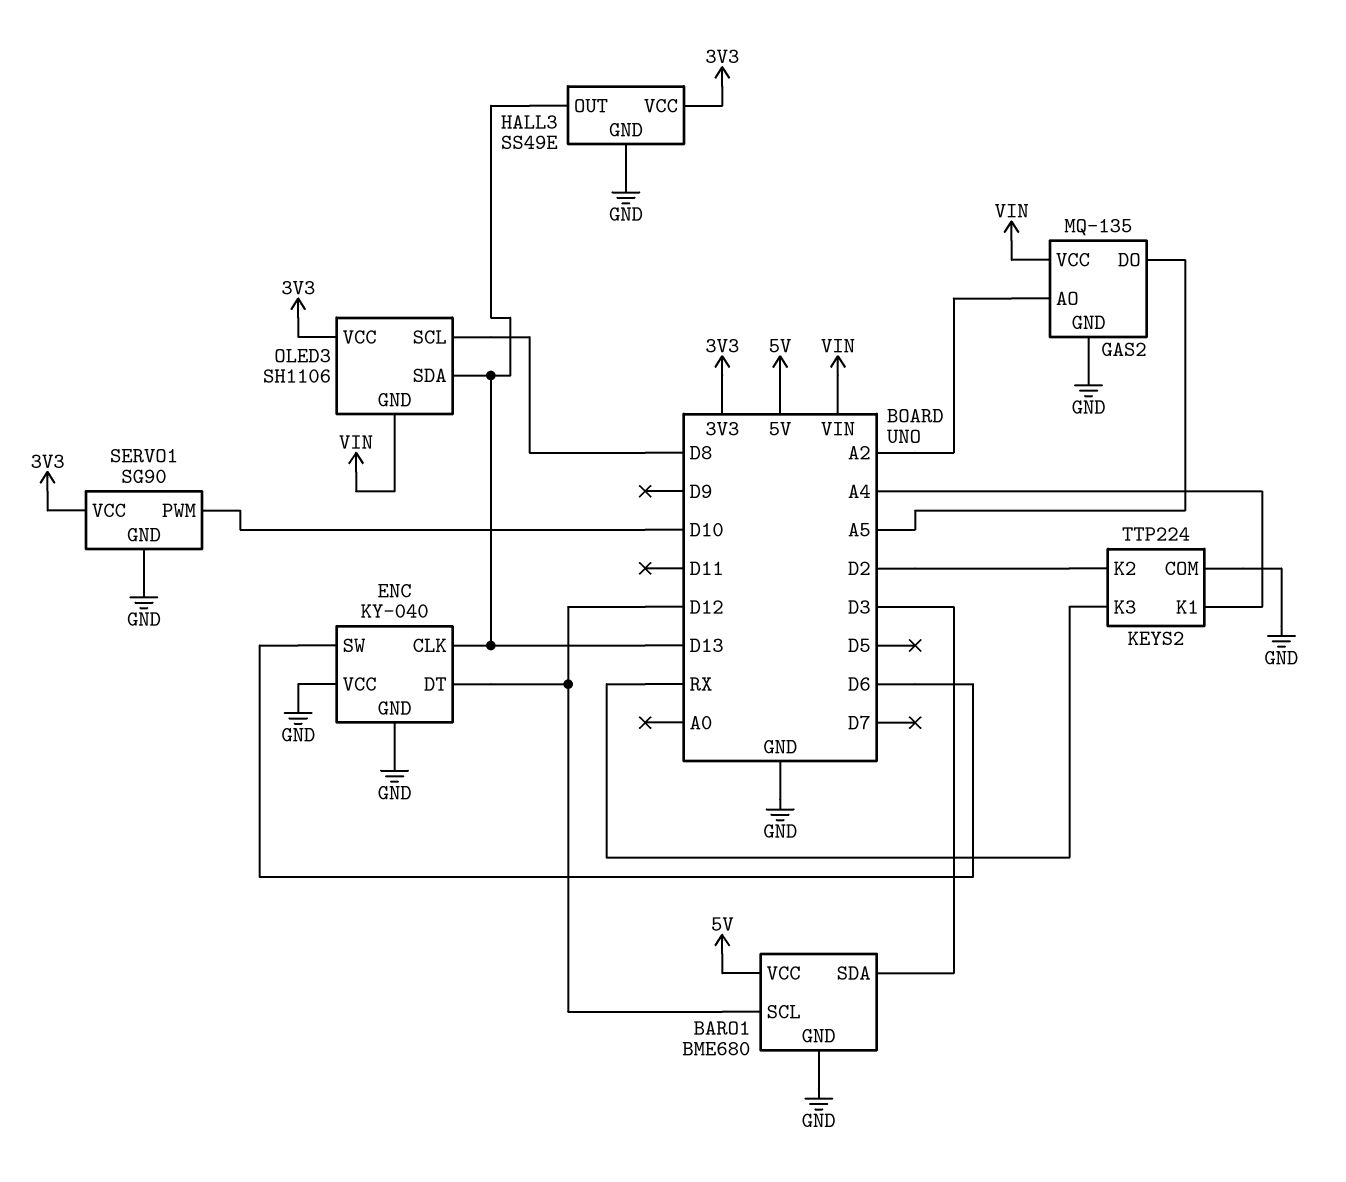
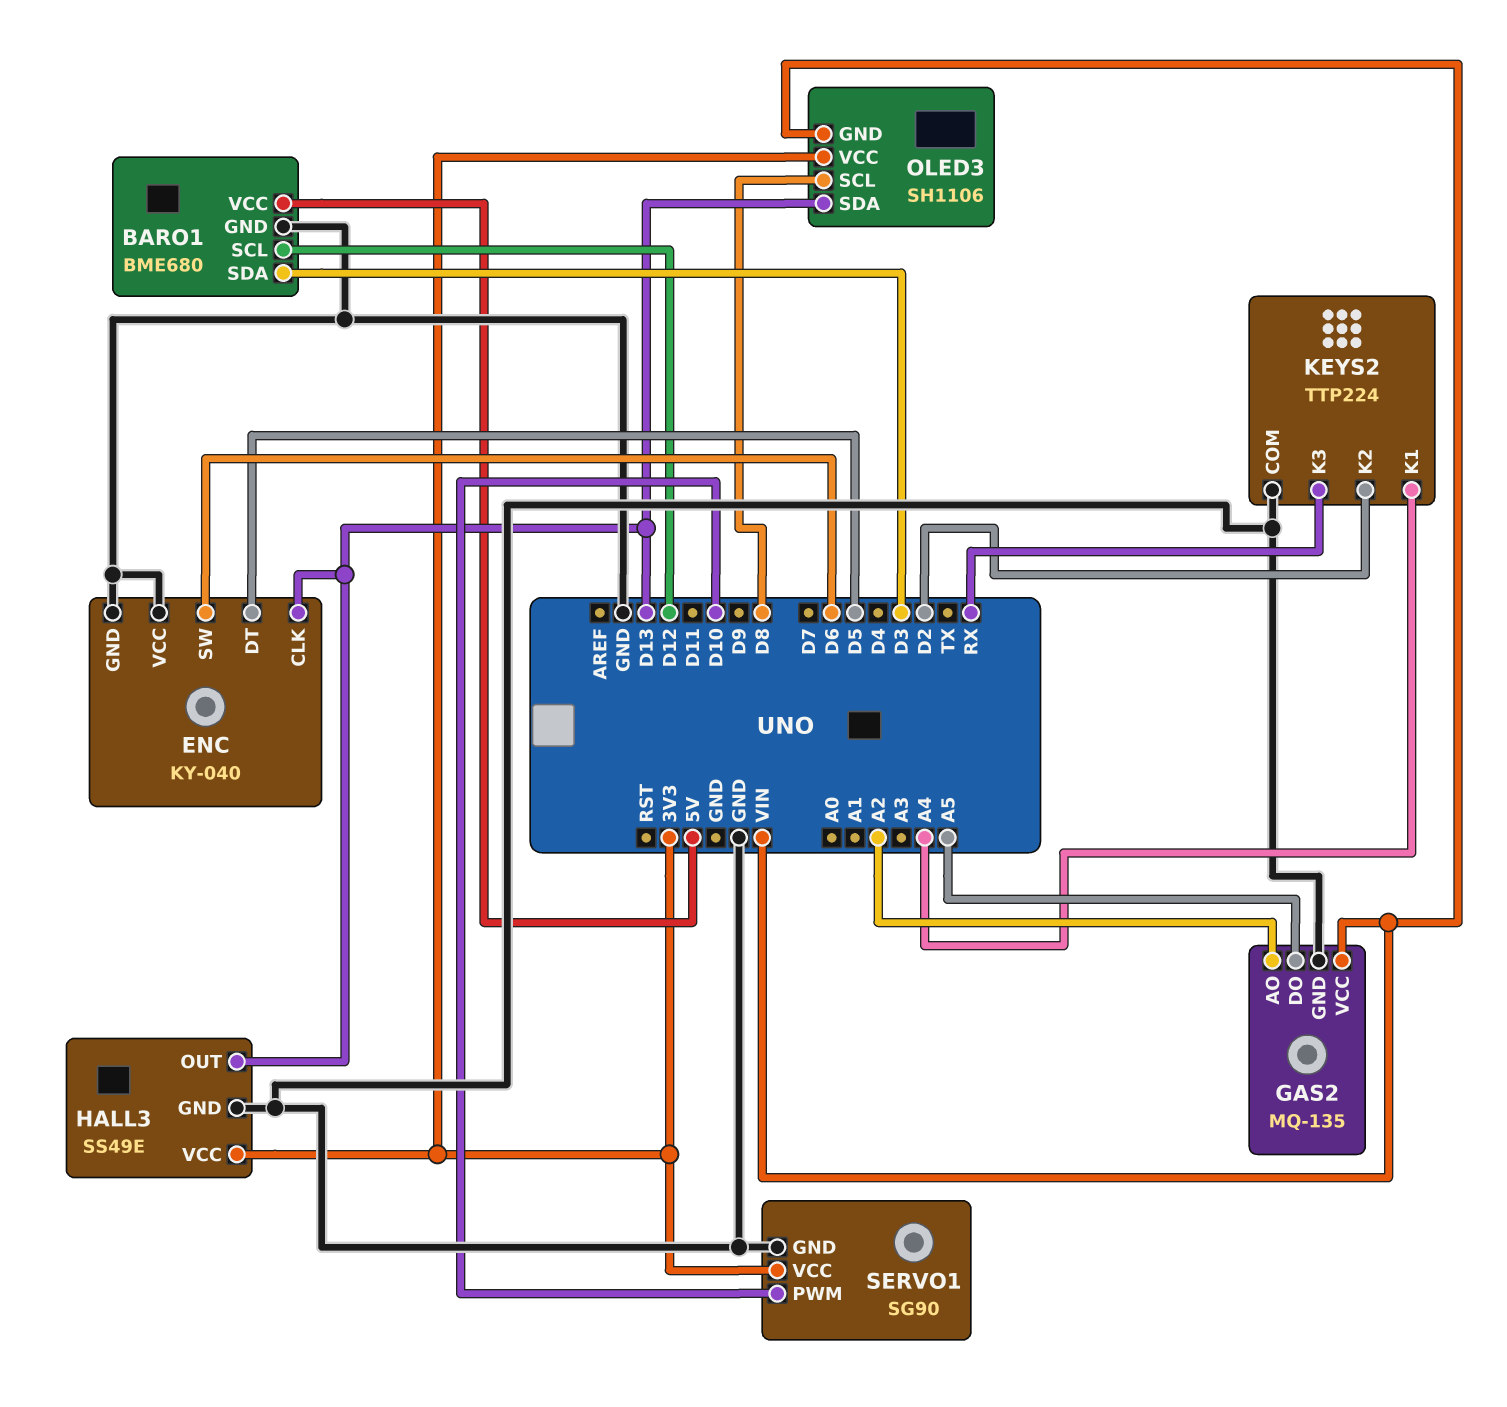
ENC pin DT: D12 -> D5

